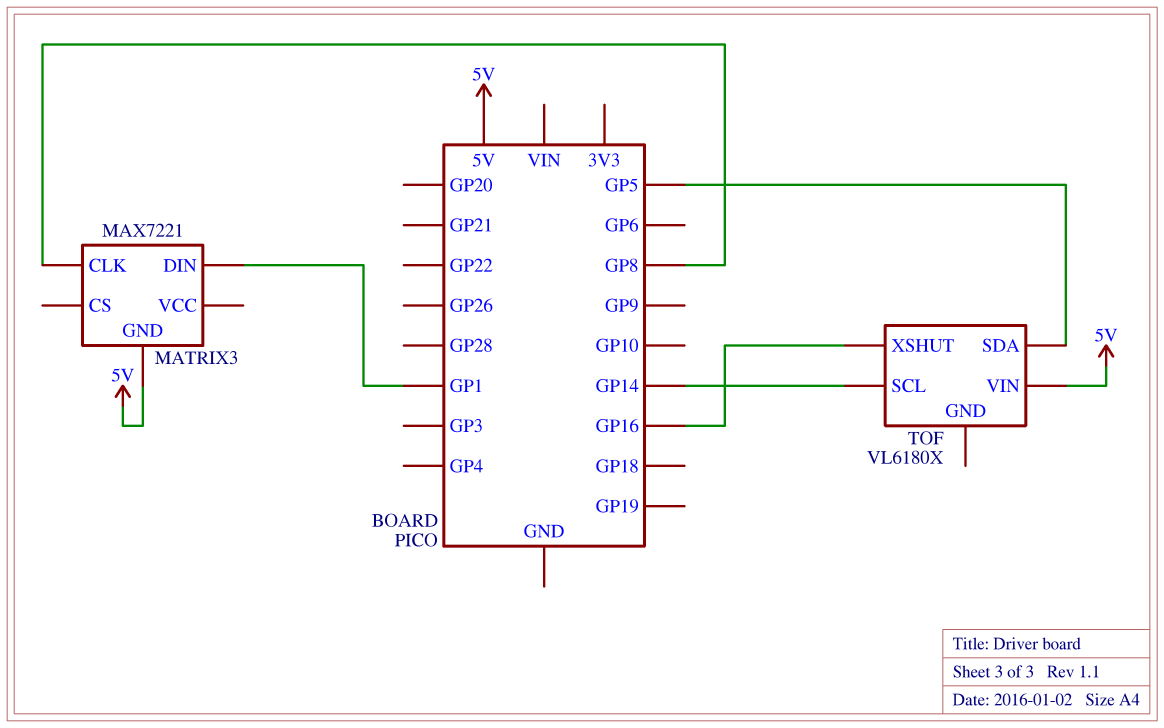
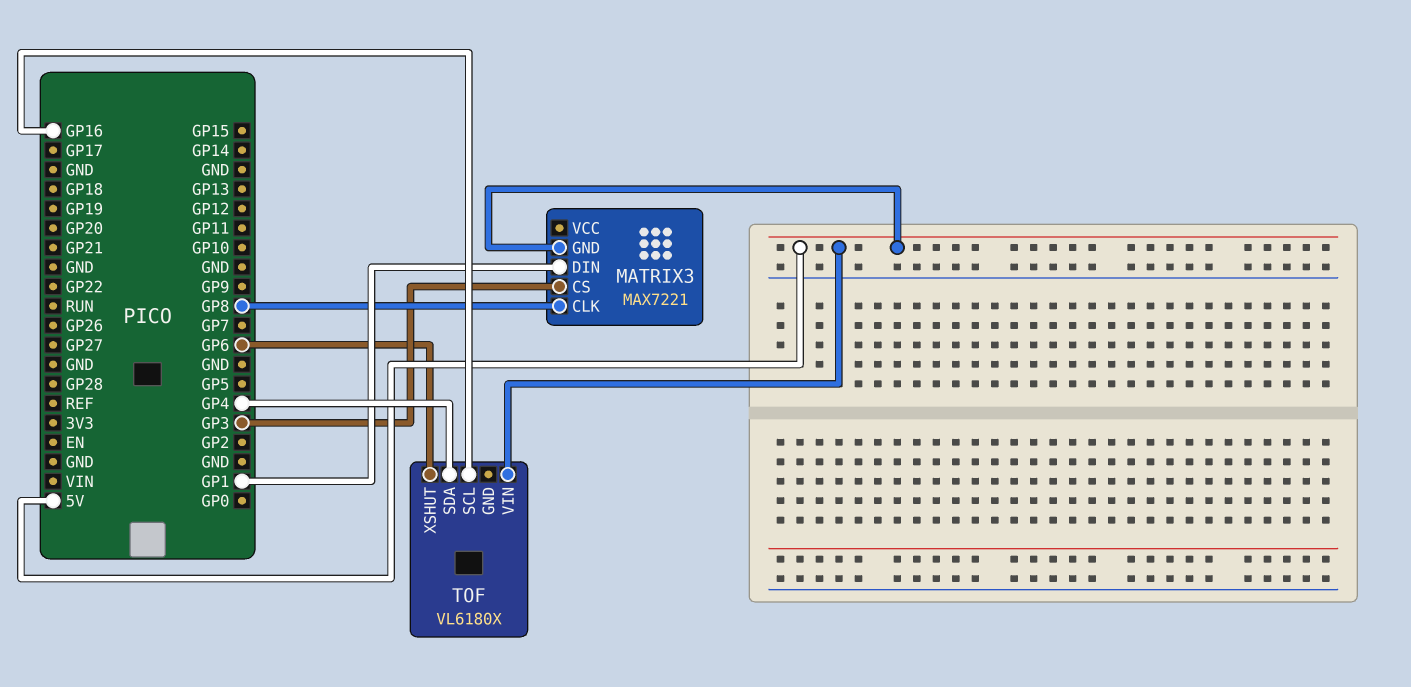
MATRIX3 pin CS: none -> GP3
TOF pin SCL: GP14 -> GP16
TOF pin SDA: GP5 -> GP4
TOF pin XSHUT: GP16 -> GP6

